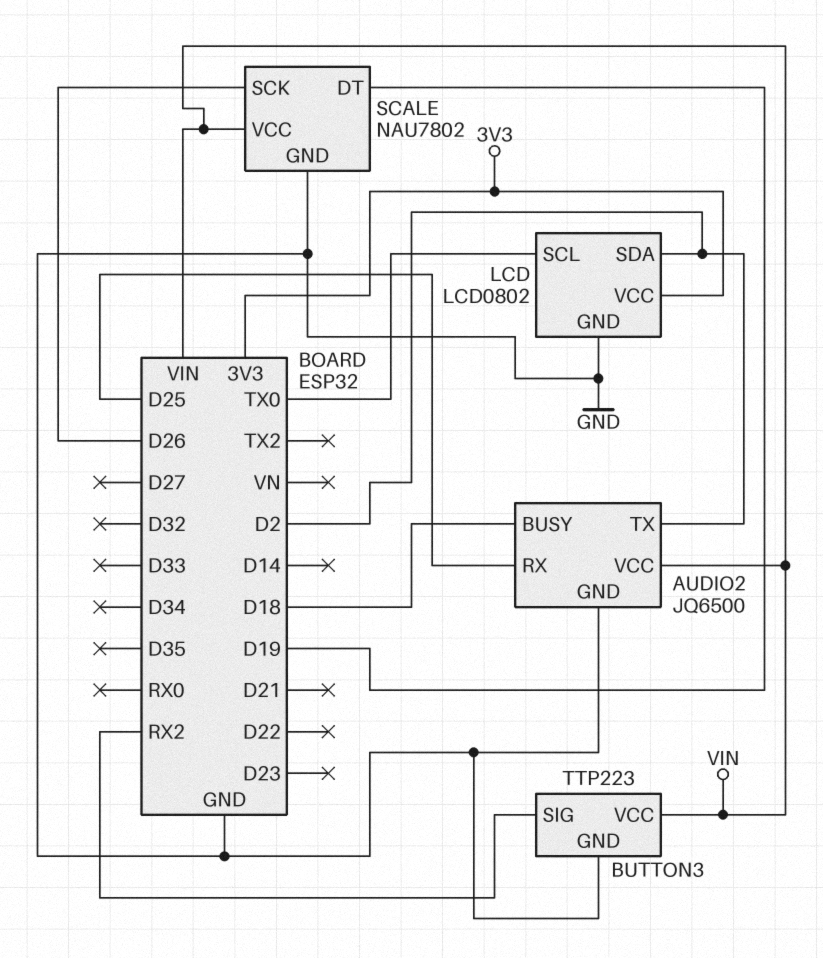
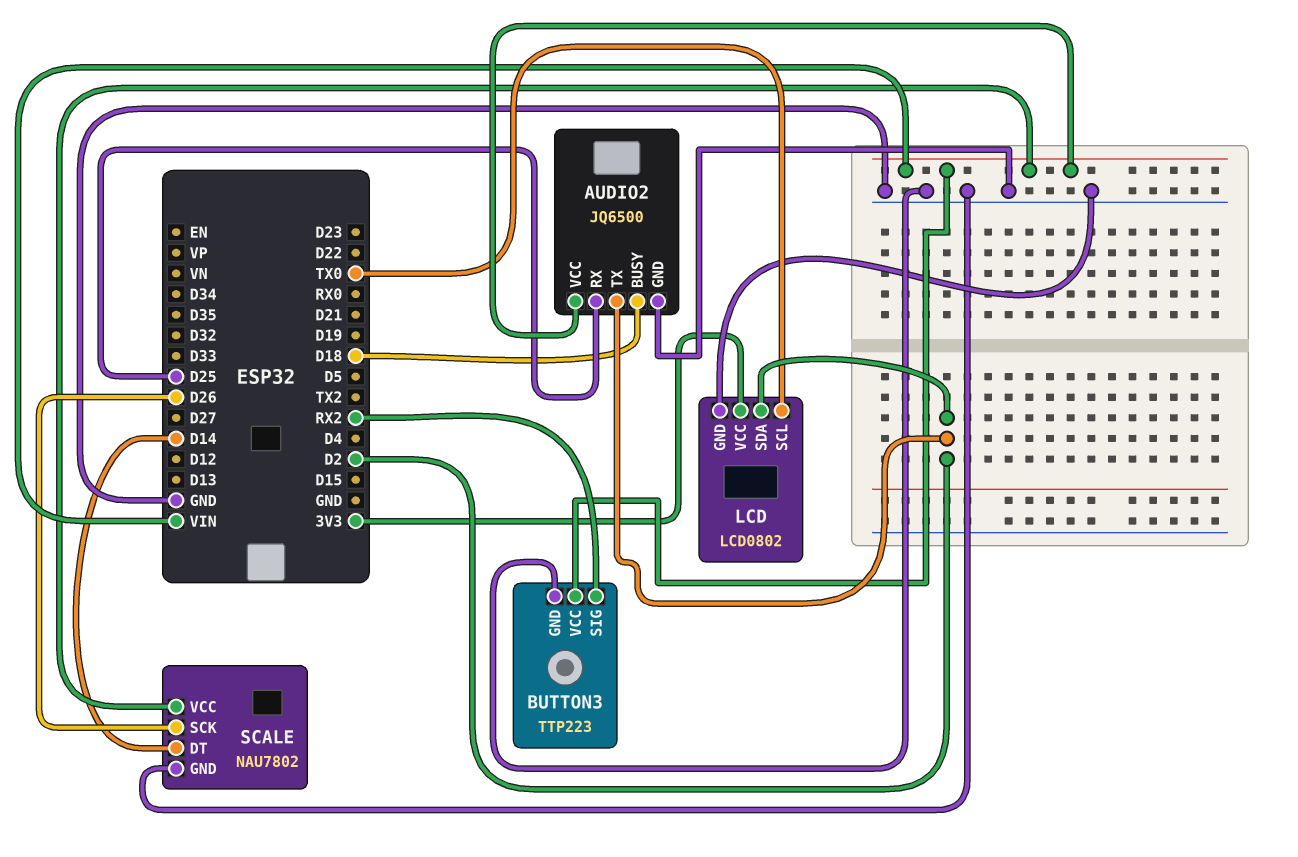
SCALE pin DT: D19 -> D14

